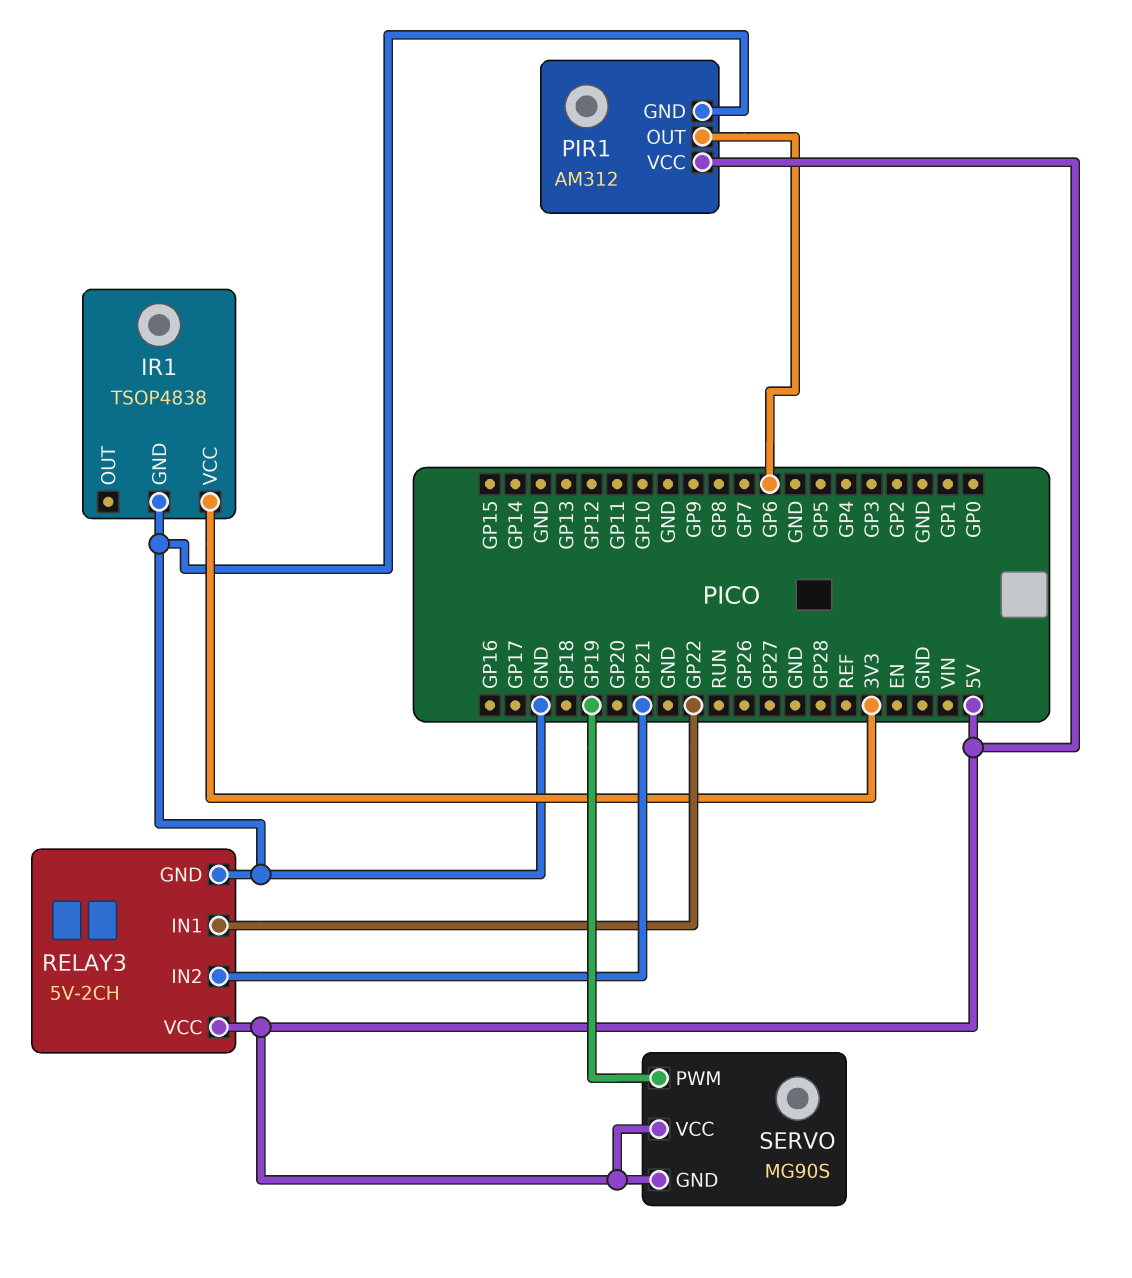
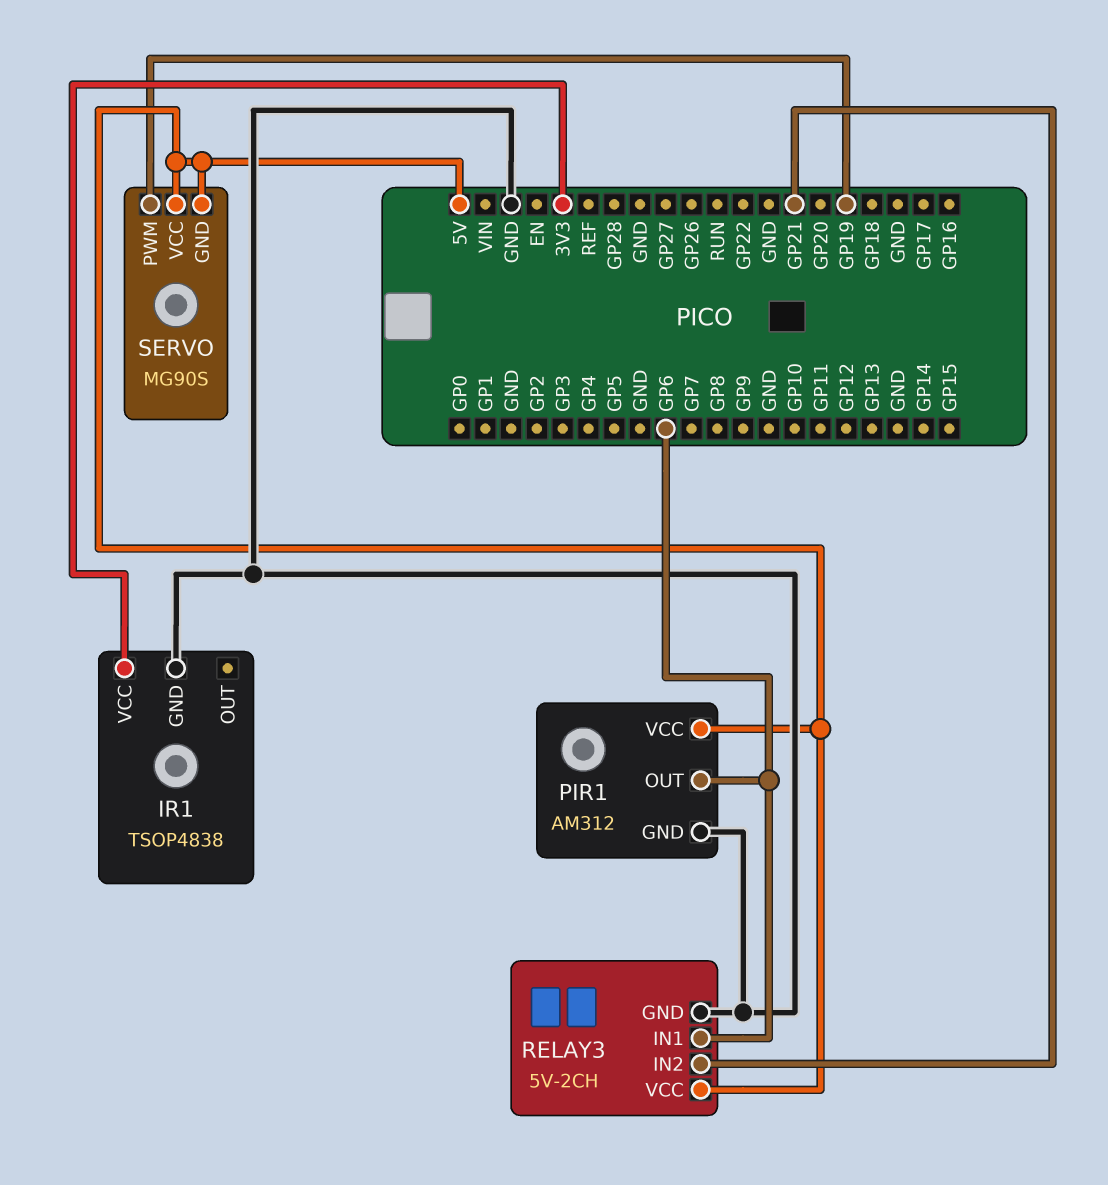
RELAY3 pin IN1: GP22 -> GP6

